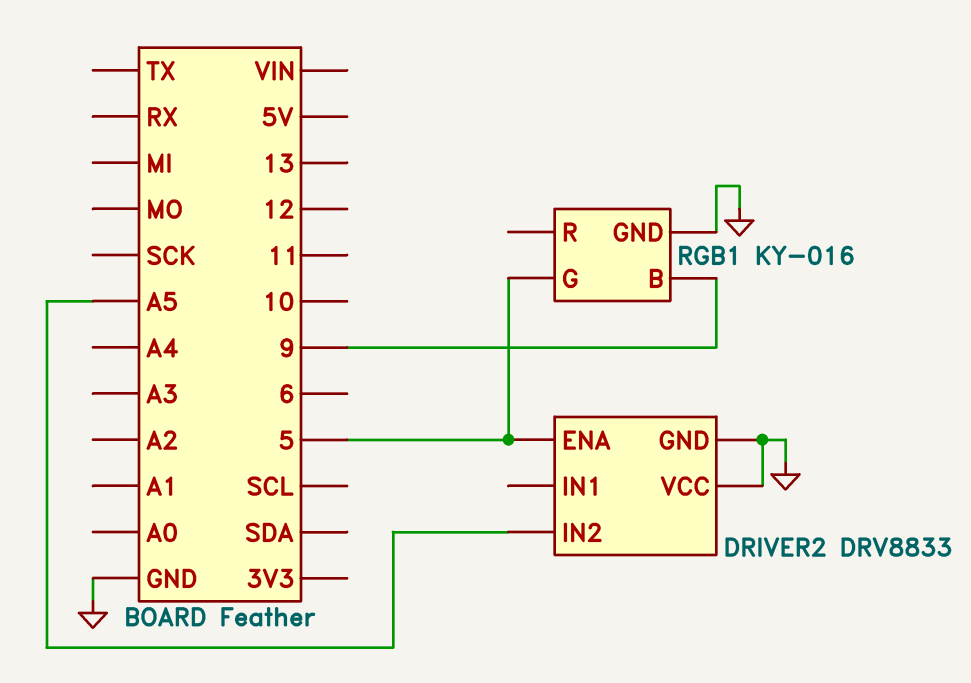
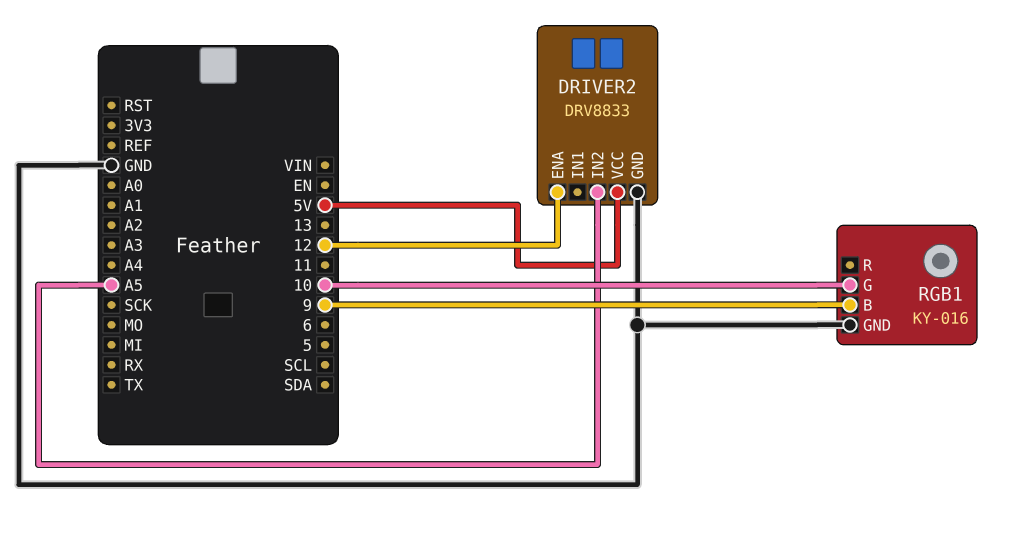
DRIVER2 pin ENA: 5 -> 12
DRIVER2 pin VCC: GND -> 5V
RGB1 pin G: 5 -> 10

